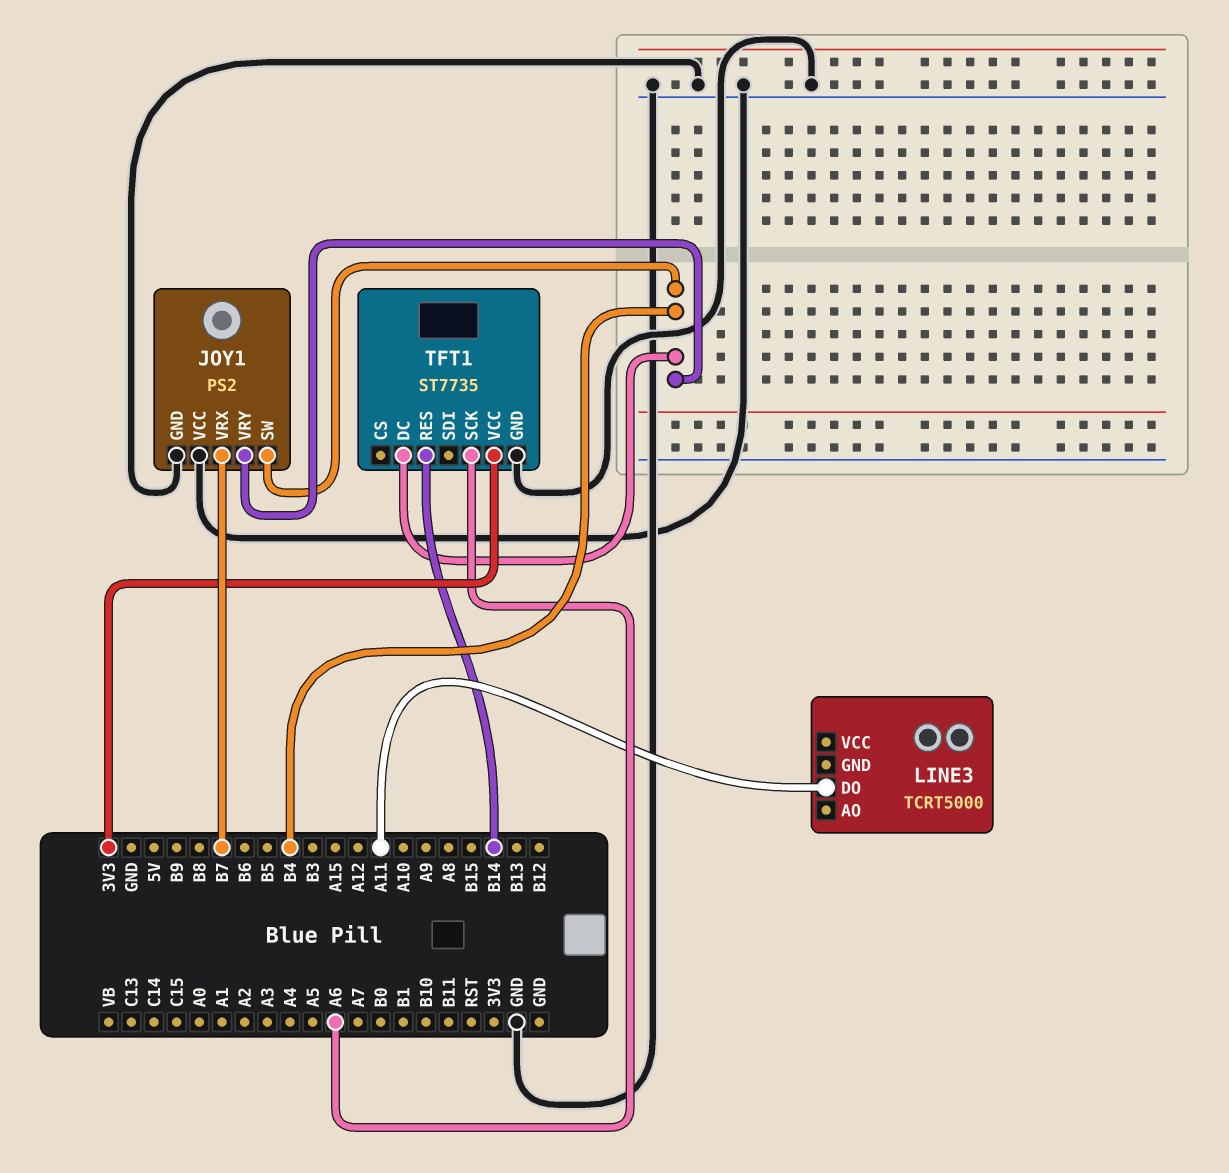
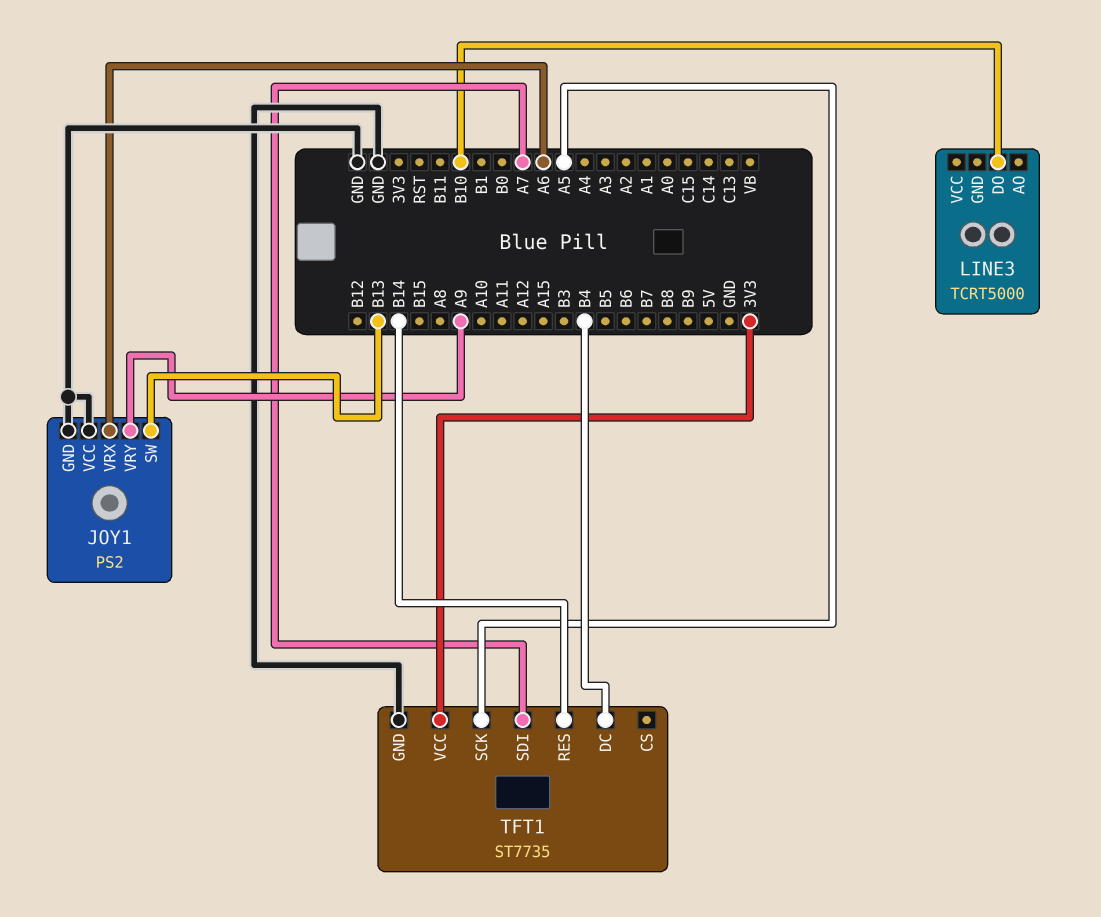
JOY1 pin SW: B4 -> B13
JOY1 pin VRX: B7 -> A6
JOY1 pin VRY: B4 -> A9
LINE3 pin DO: A11 -> B10
TFT1 pin SCK: A6 -> A5
TFT1 pin SDI: none -> A7

